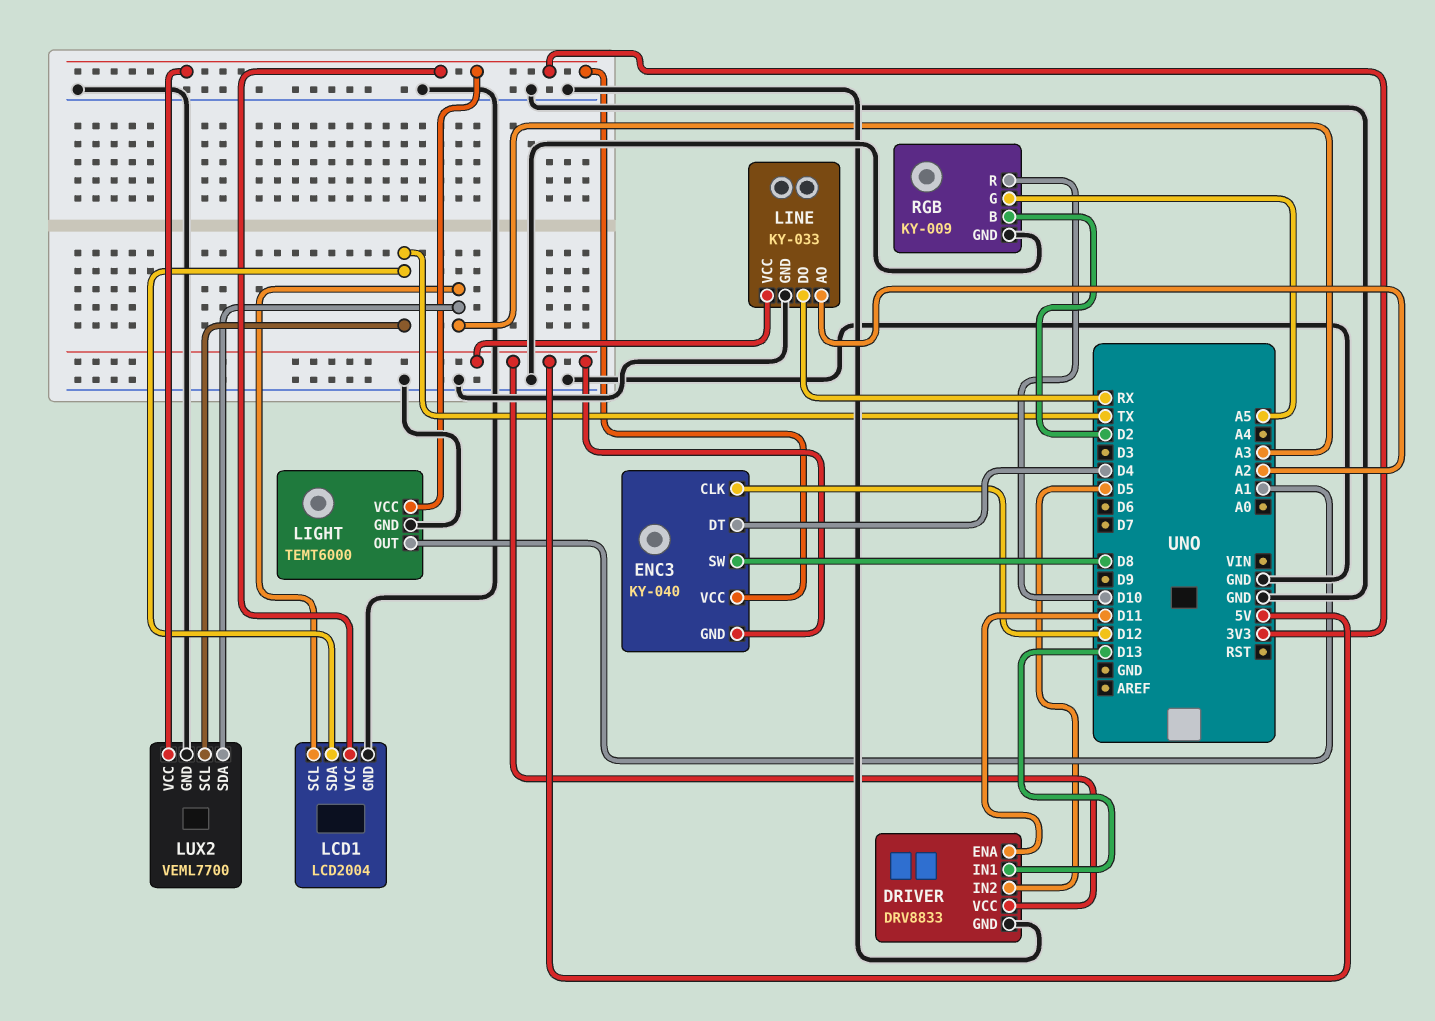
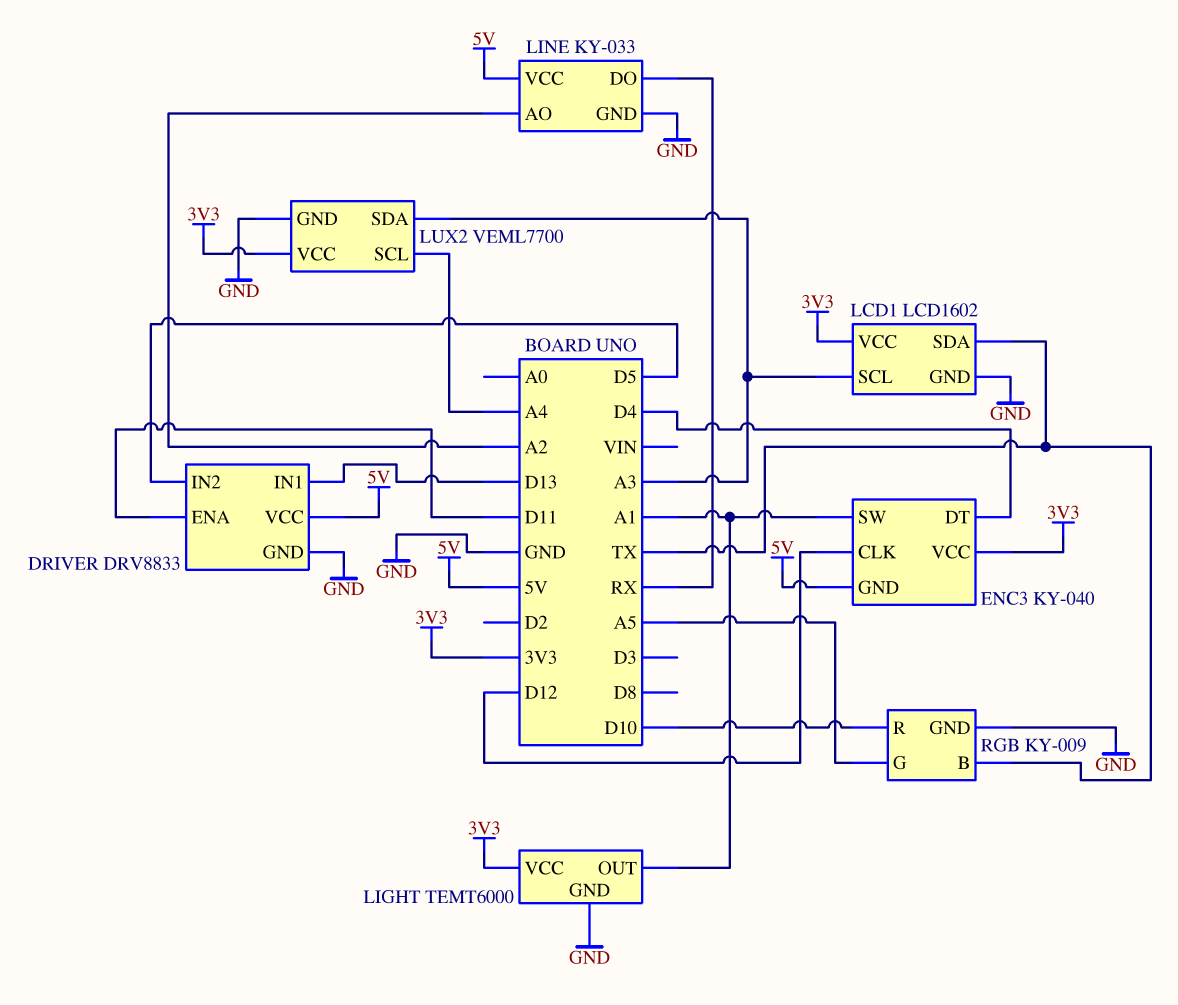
ENC3 pin SW: D8 -> A1
LCD1: LCD2004 -> LCD1602
LUX2 pin SCL: TX -> A4
RGB pin B: D2 -> TX

